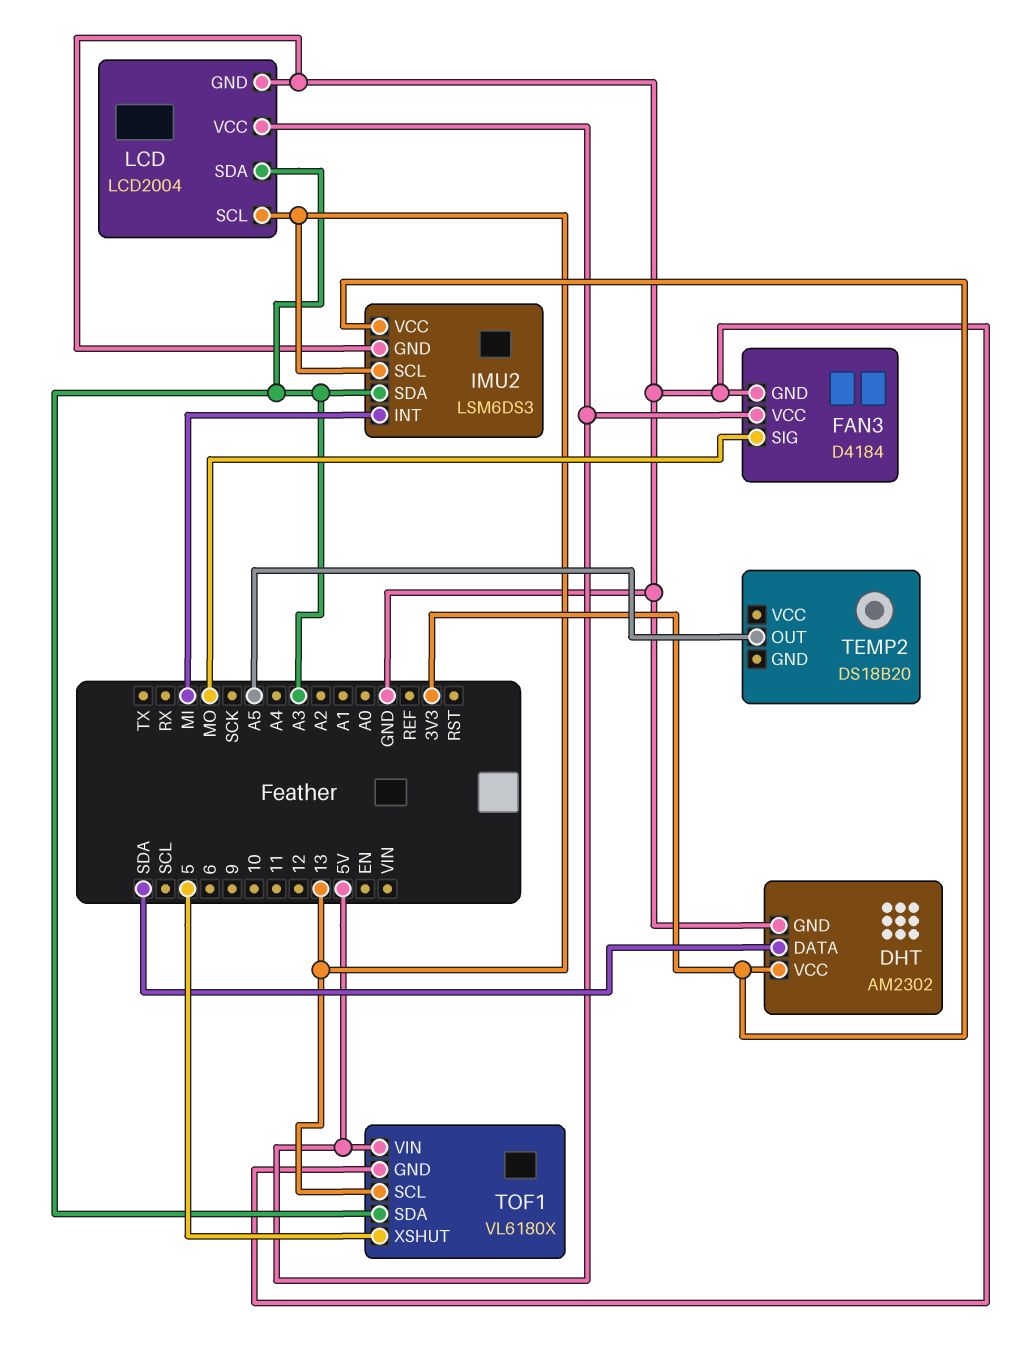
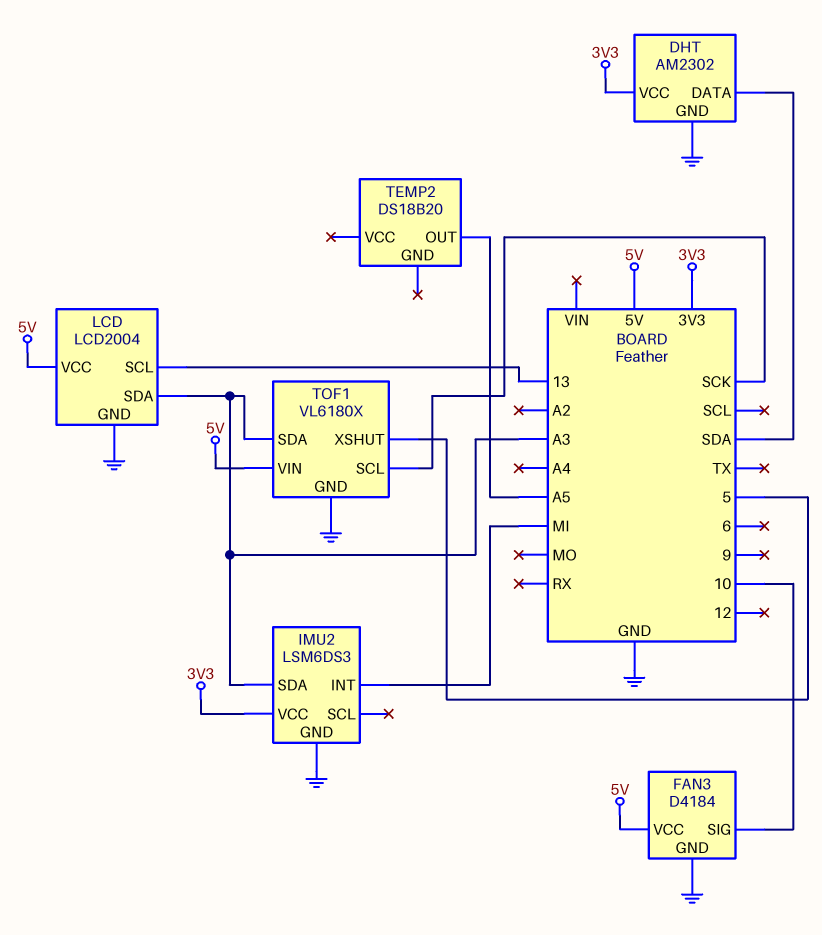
FAN3 pin SIG: MO -> 10
IMU2 pin SCL: 13 -> none
TOF1 pin SCL: 13 -> SCK

